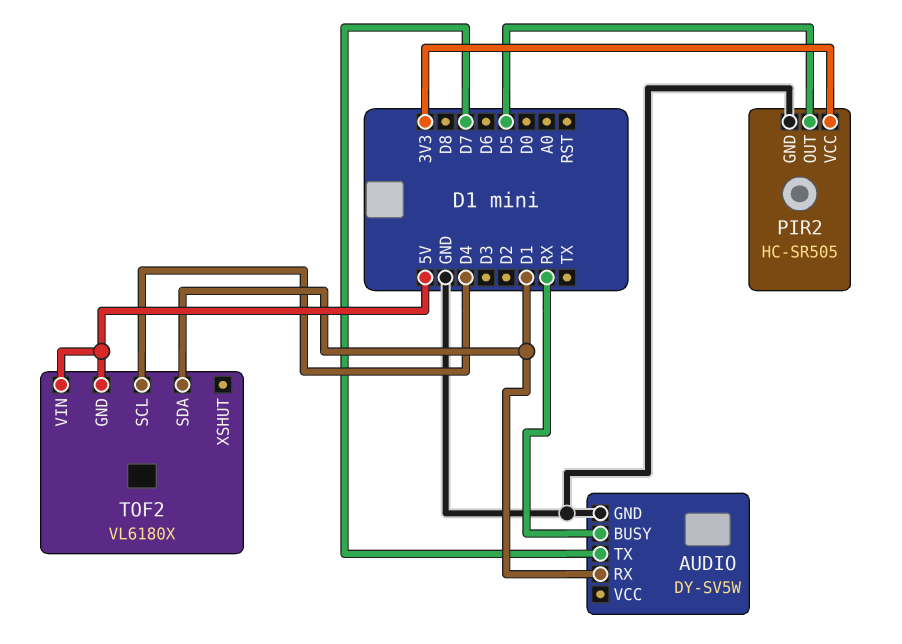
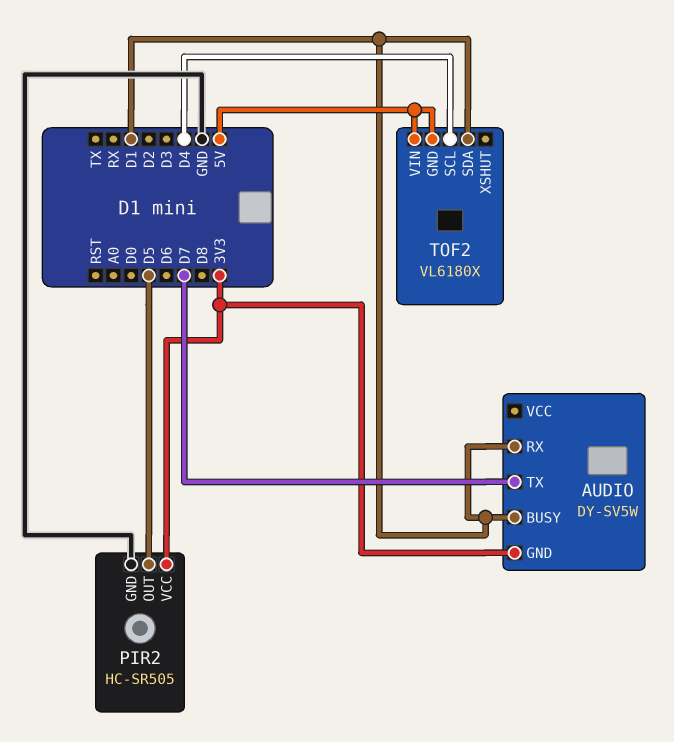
AUDIO pin BUSY: RX -> D1
AUDIO pin GND: GND -> 3V3

